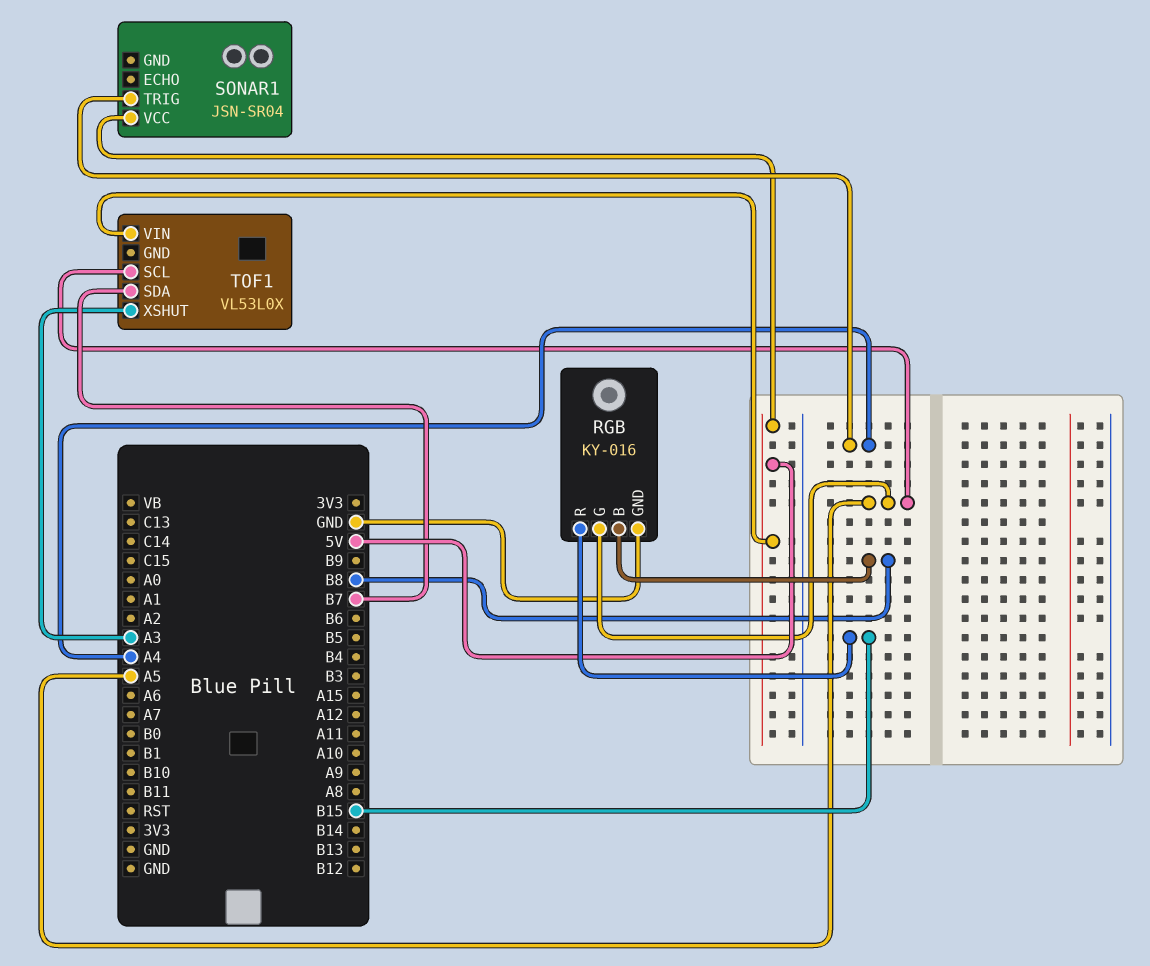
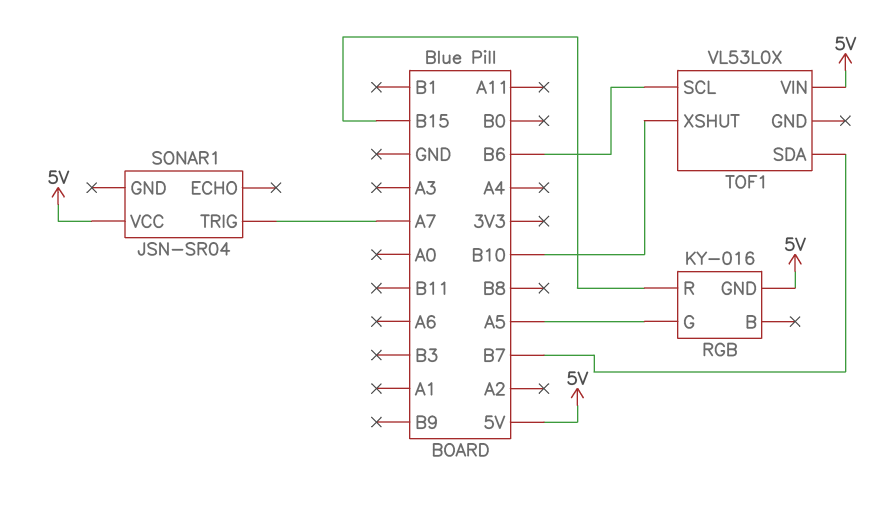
RGB pin B: B8 -> none
RGB pin GND: GND -> 5V
SONAR1 pin TRIG: A4 -> A7
TOF1 pin SCL: A5 -> B6
TOF1 pin XSHUT: A3 -> B10

